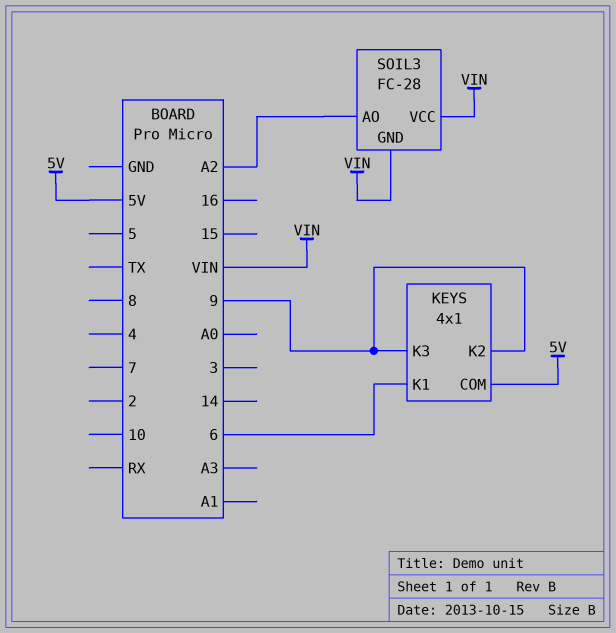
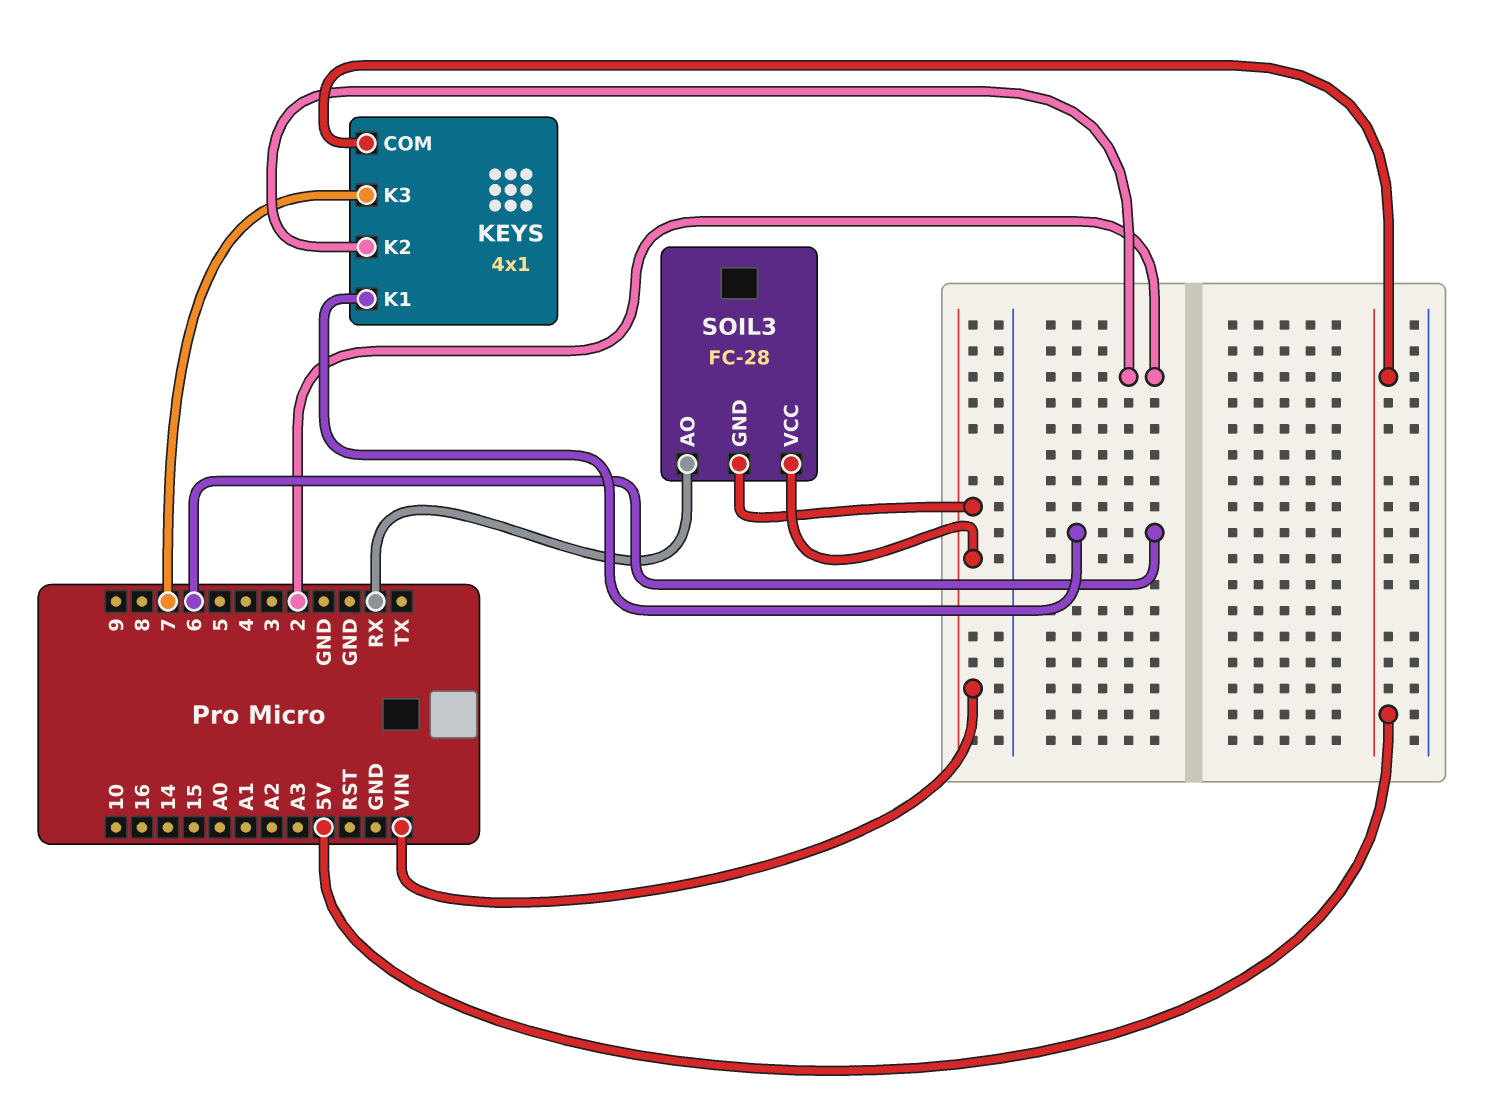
KEYS pin K2: 9 -> 2
KEYS pin K3: 9 -> 7
SOIL3 pin AO: A2 -> RX

